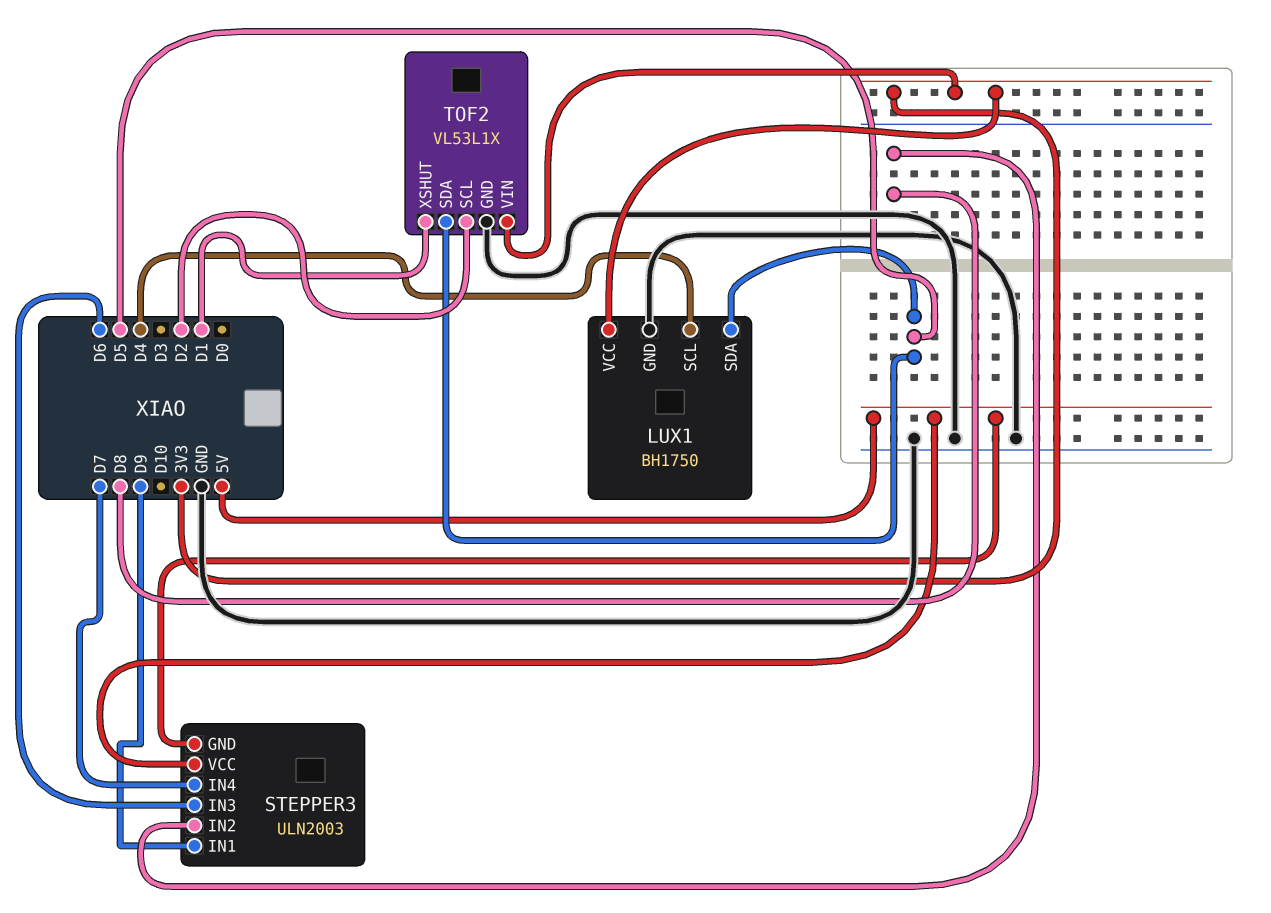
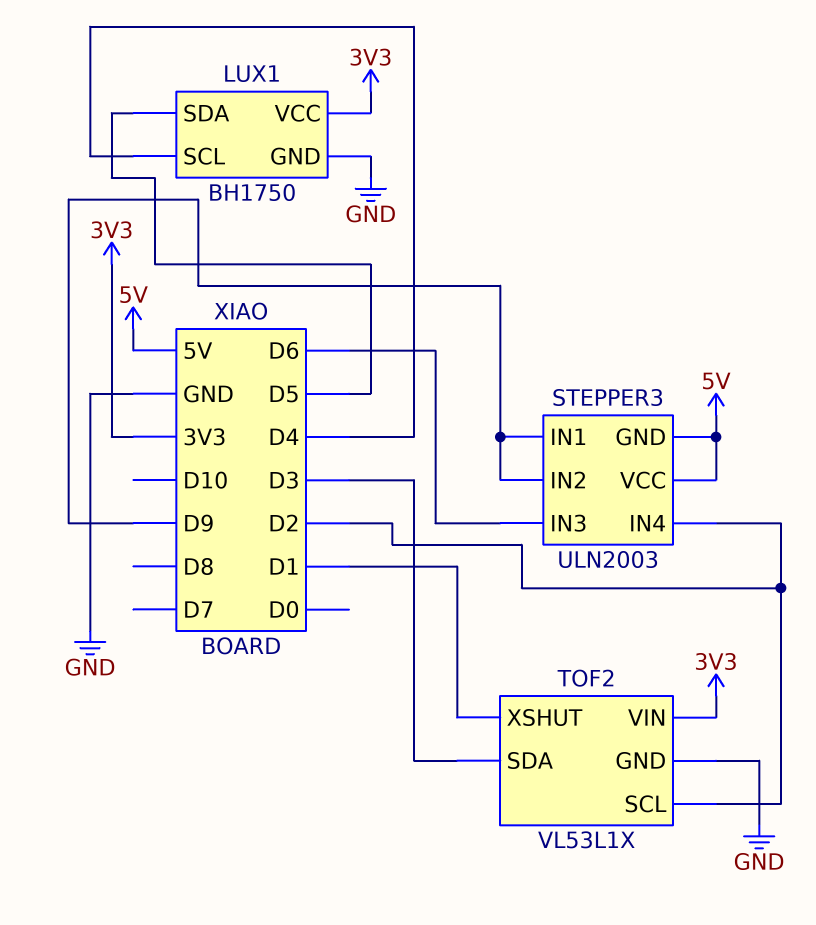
STEPPER3 pin IN2: D8 -> D9
STEPPER3 pin IN4: D7 -> D2
TOF2 pin SDA: D5 -> D3

